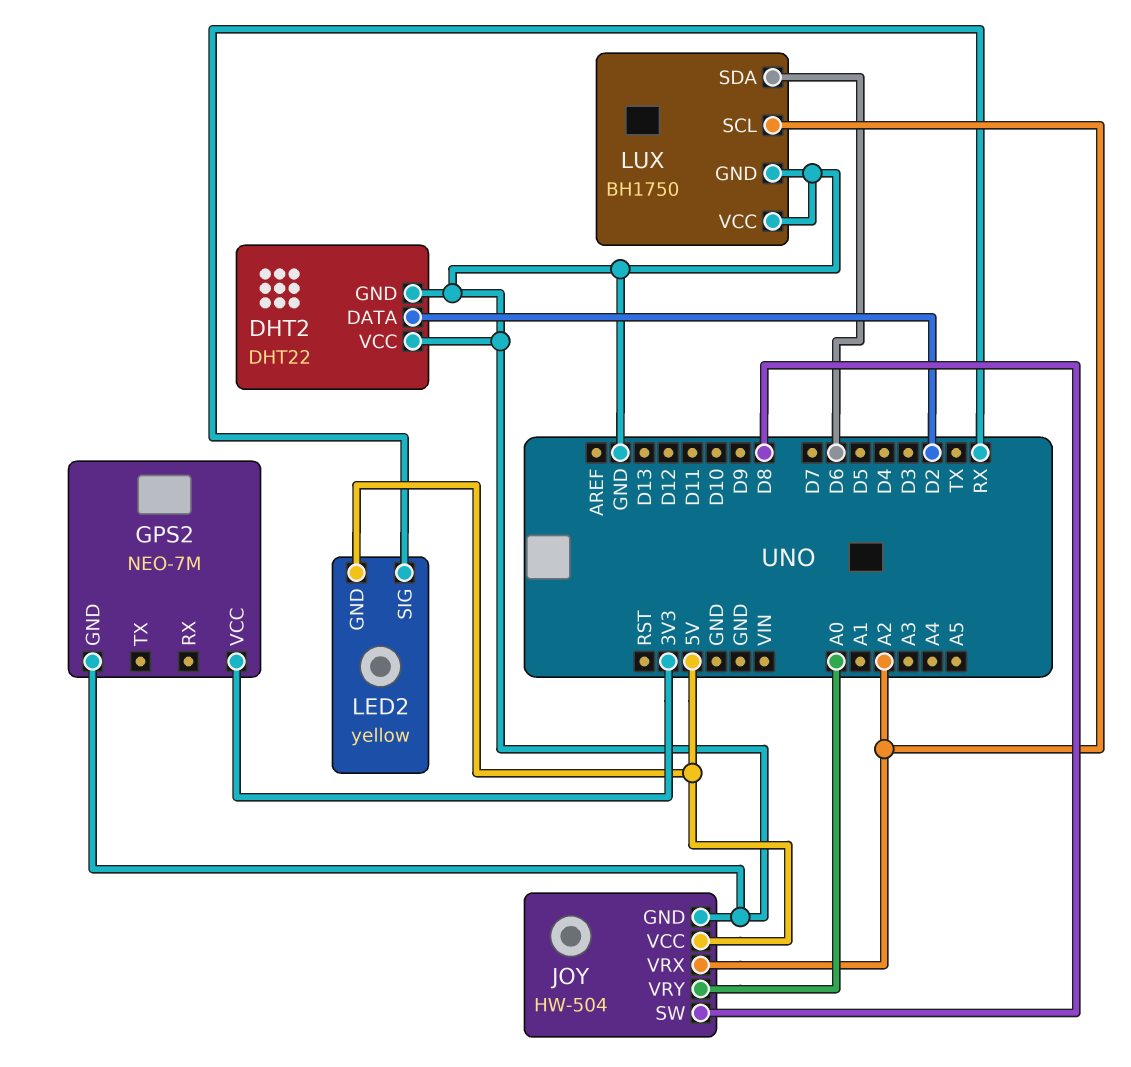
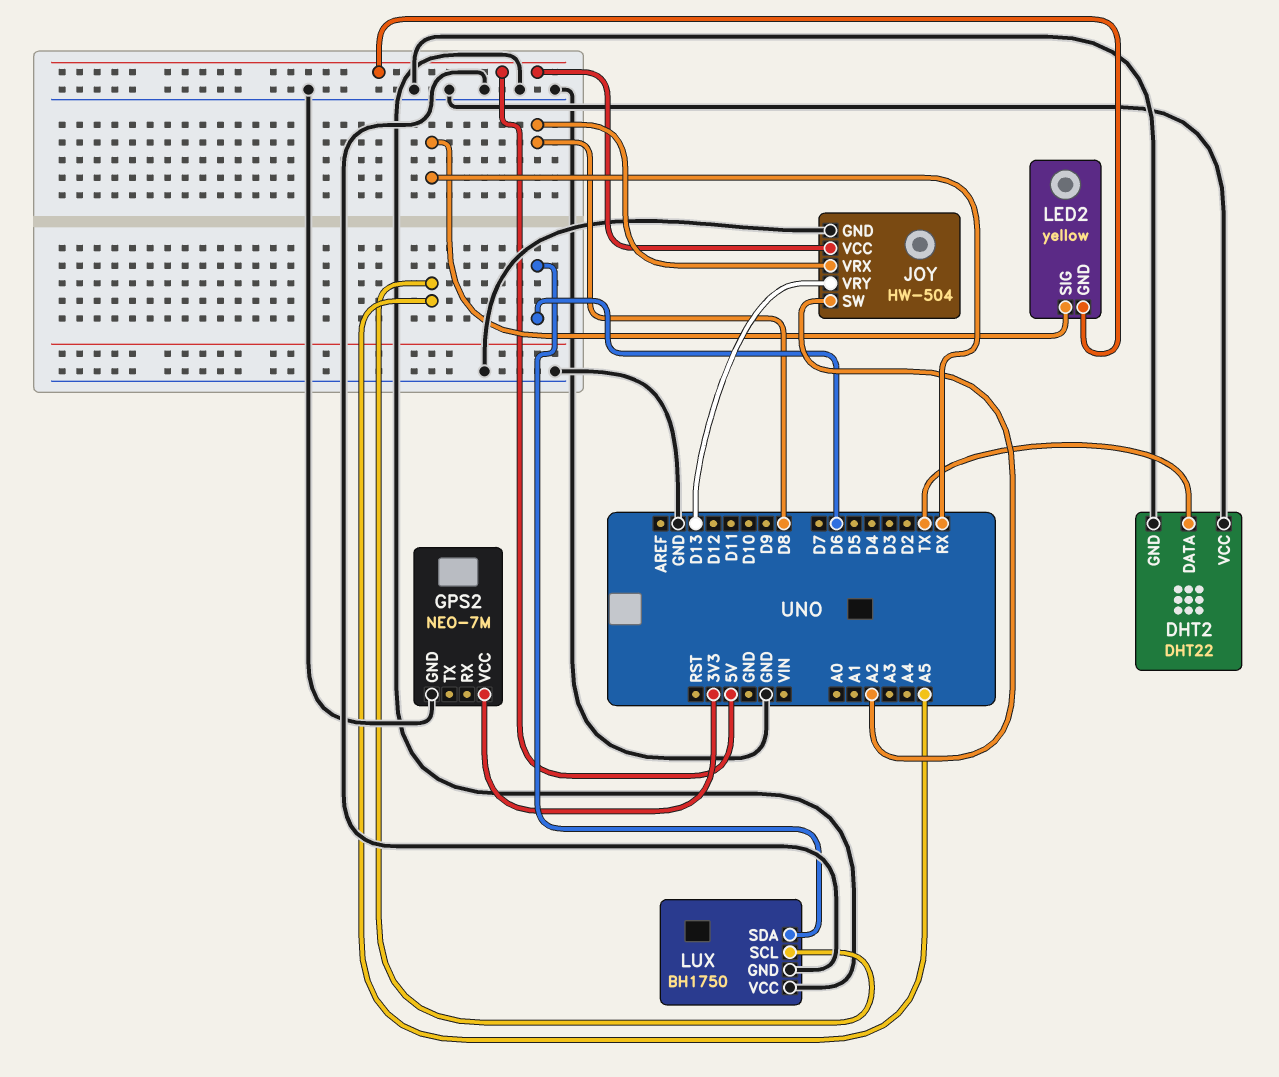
DHT2 pin DATA: D2 -> TX
JOY pin SW: D8 -> A2
JOY pin VRX: A2 -> D8
JOY pin VRY: A0 -> D13
LUX pin SCL: A2 -> A5

